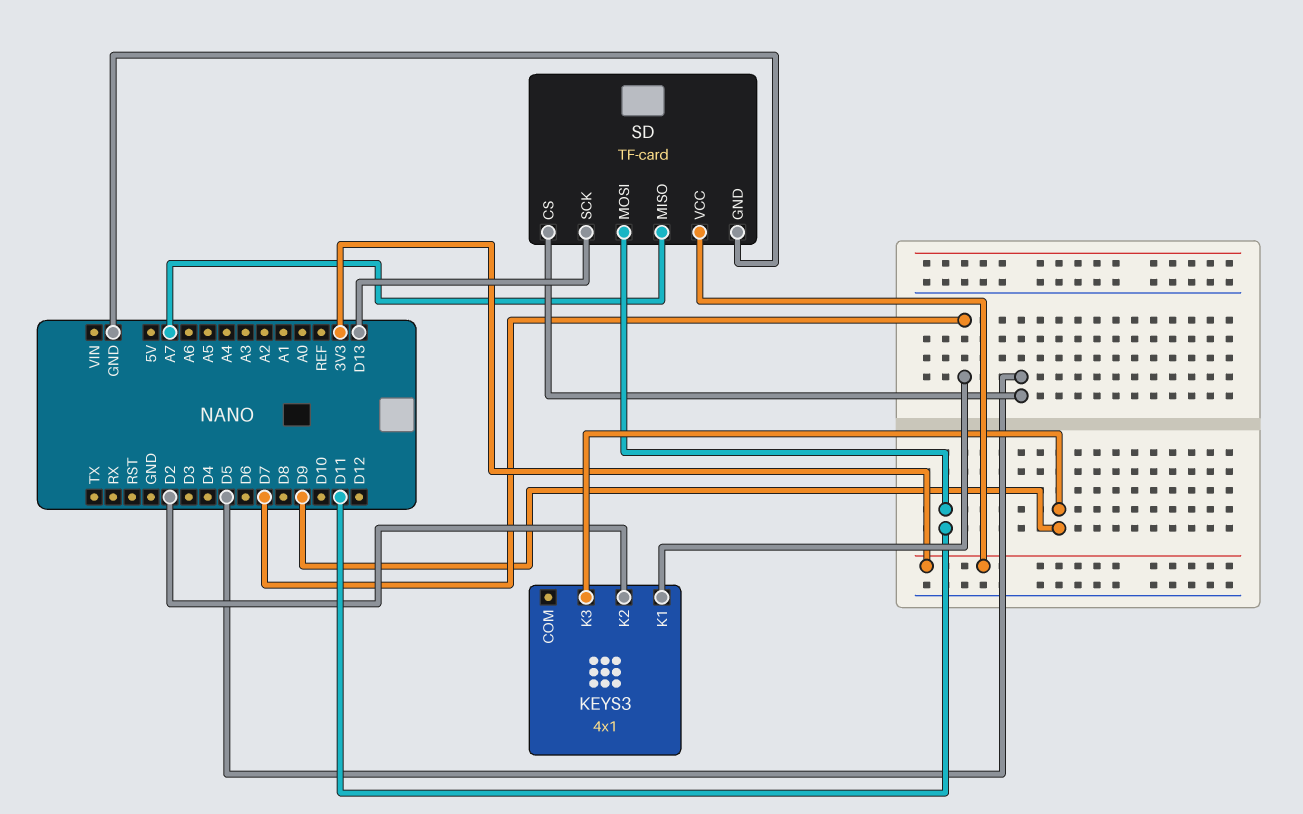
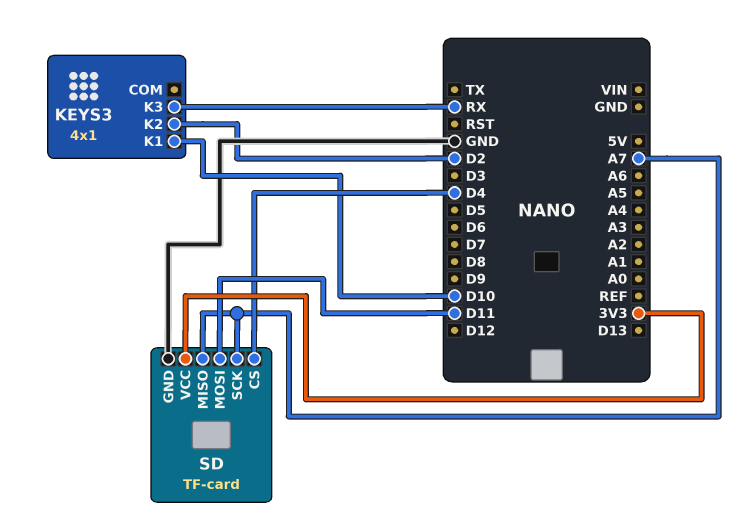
KEYS3 pin K1: D7 -> D10
KEYS3 pin K3: D9 -> RX
SD pin CS: D5 -> D4
SD pin SCK: D13 -> A7

